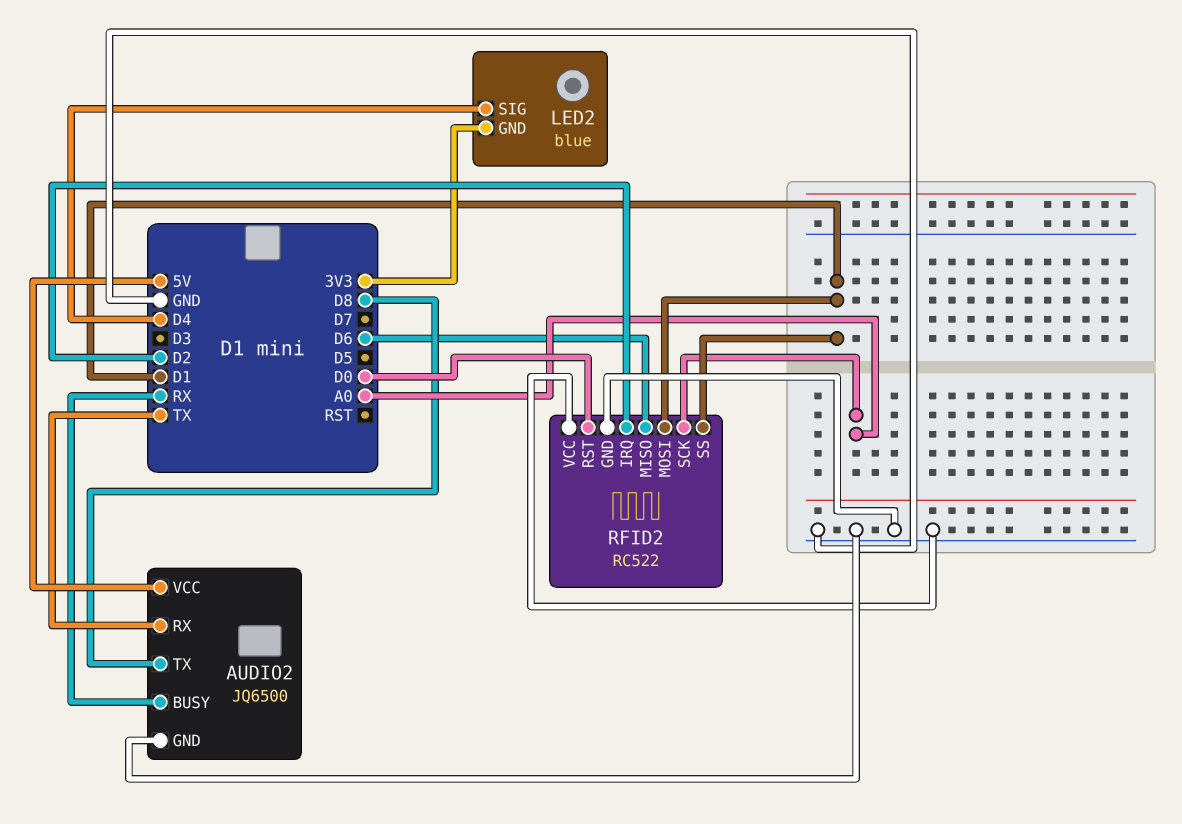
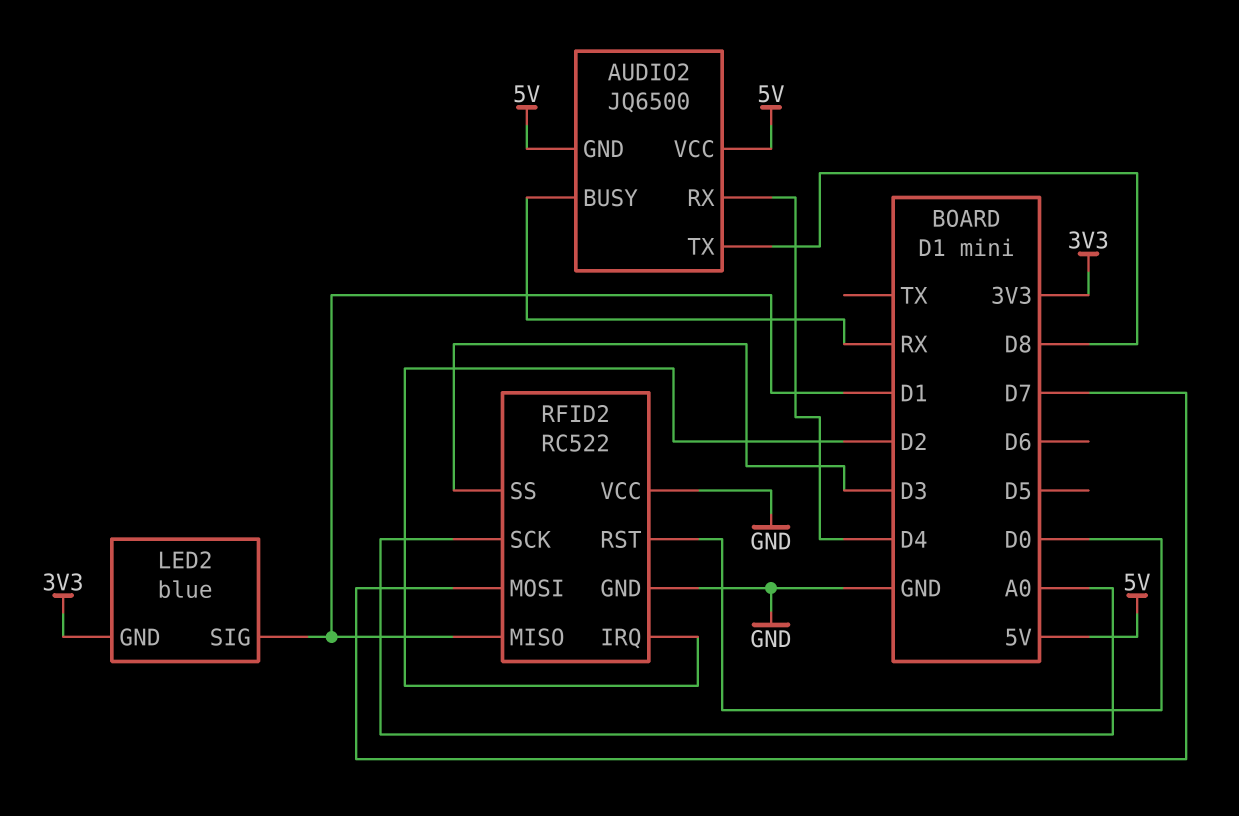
AUDIO2 pin GND: GND -> 5V
AUDIO2 pin RX: TX -> D4
LED2 pin SIG: D4 -> D1
RFID2 pin MISO: D6 -> D1
RFID2 pin MOSI: D1 -> D7
RFID2 pin SS: D1 -> D3

